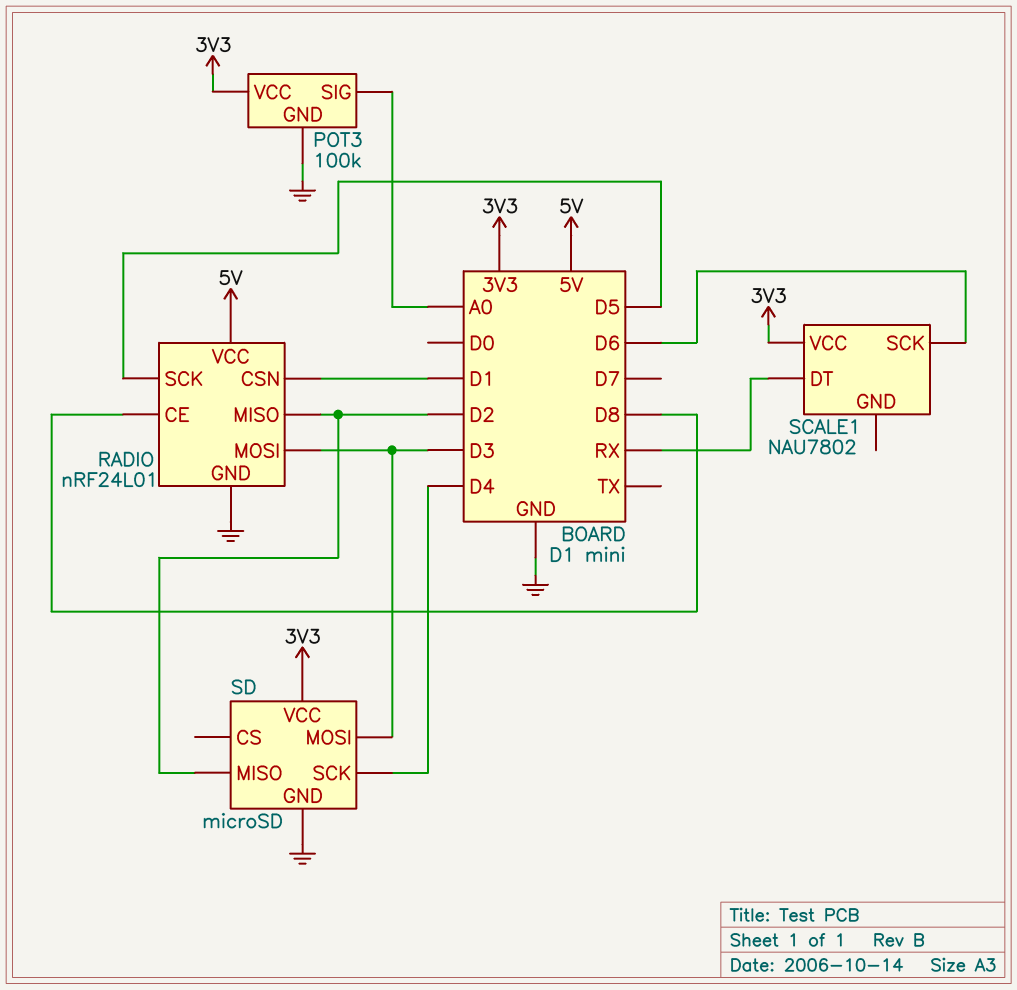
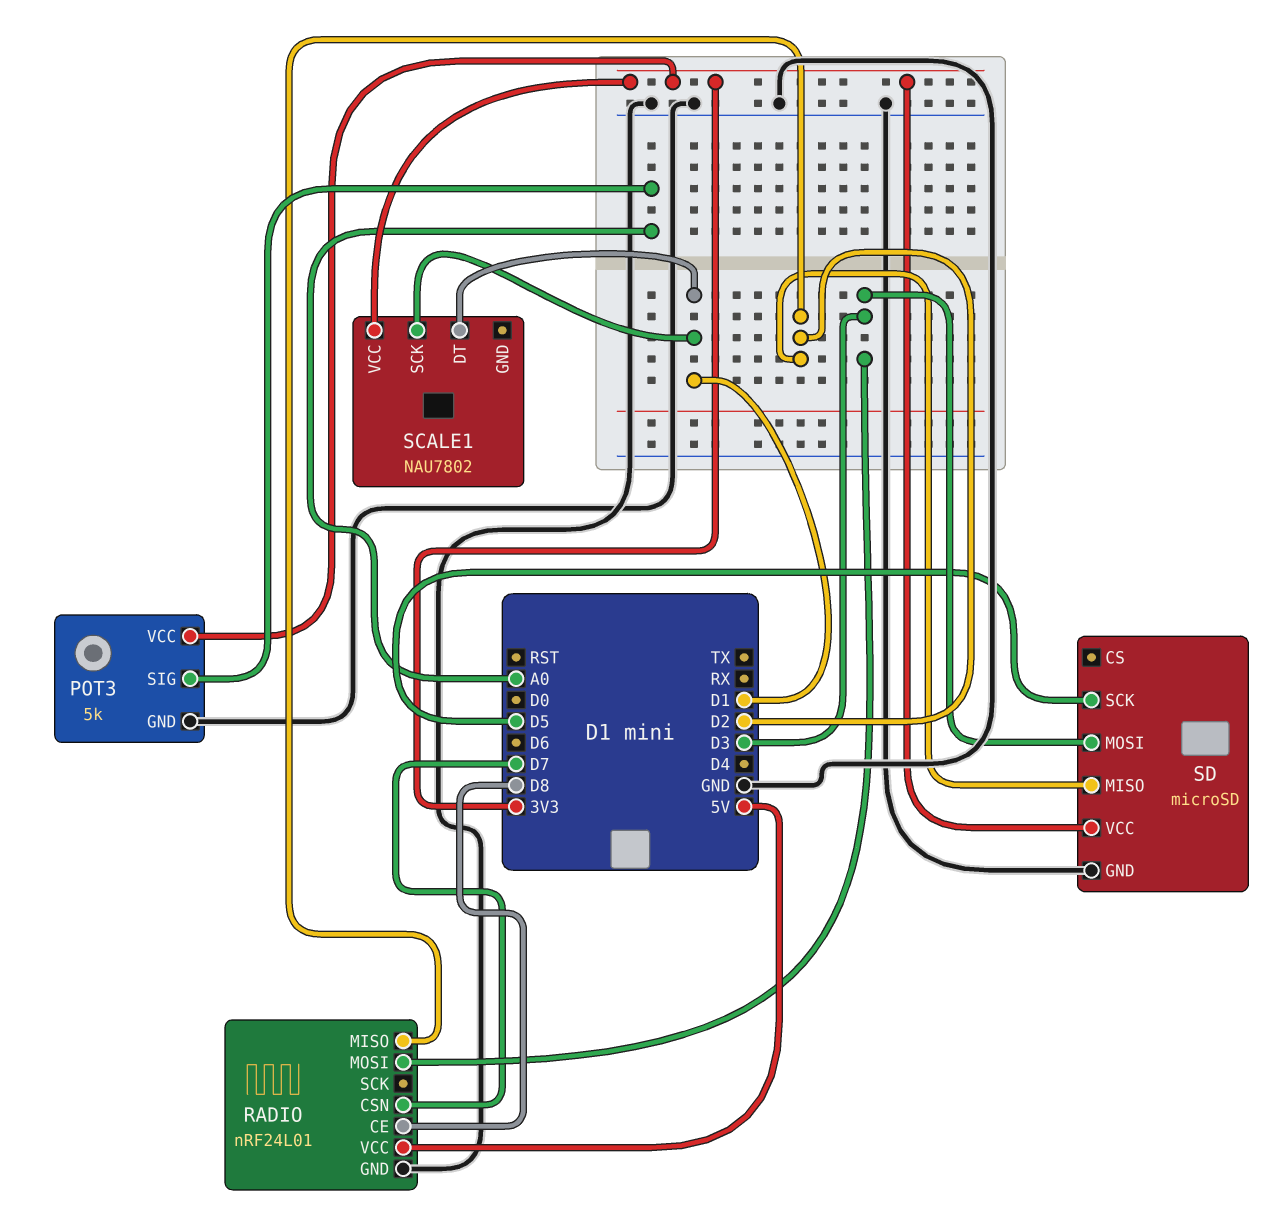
POT3: 100k -> 5k
RADIO pin CSN: D1 -> D7
RADIO pin SCK: D5 -> none
SCALE1 pin DT: RX -> D1
SCALE1 pin SCK: D6 -> D1
SD pin SCK: D4 -> D5

